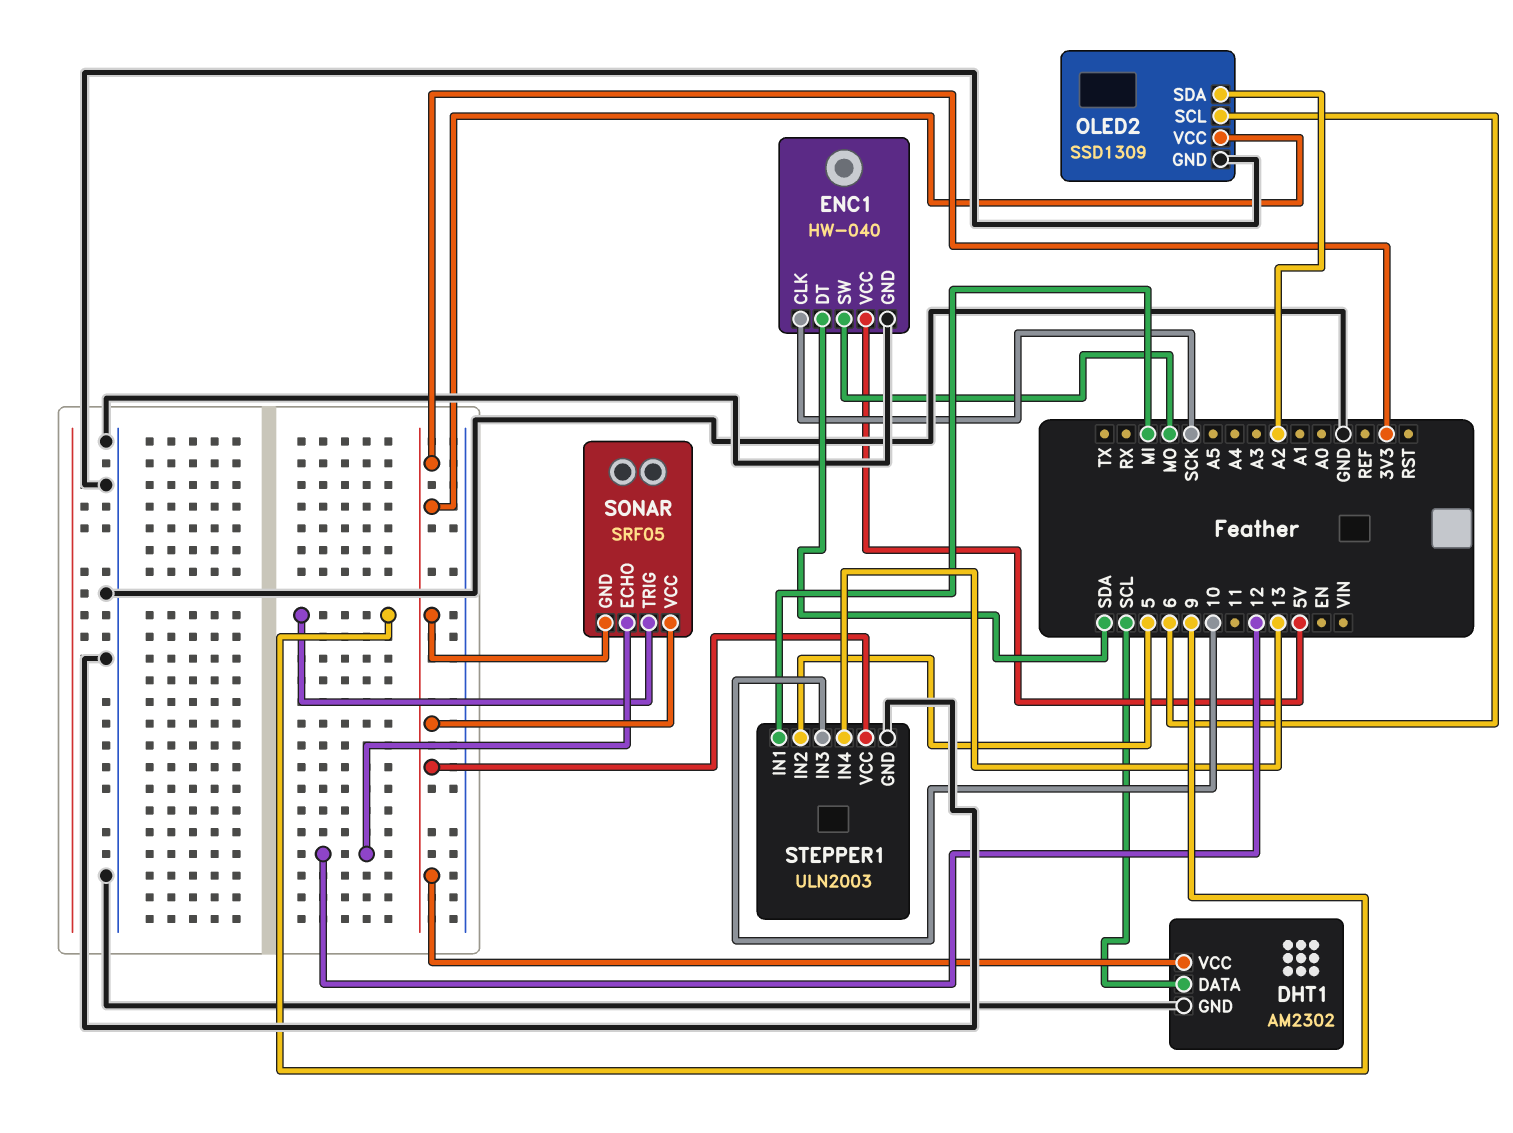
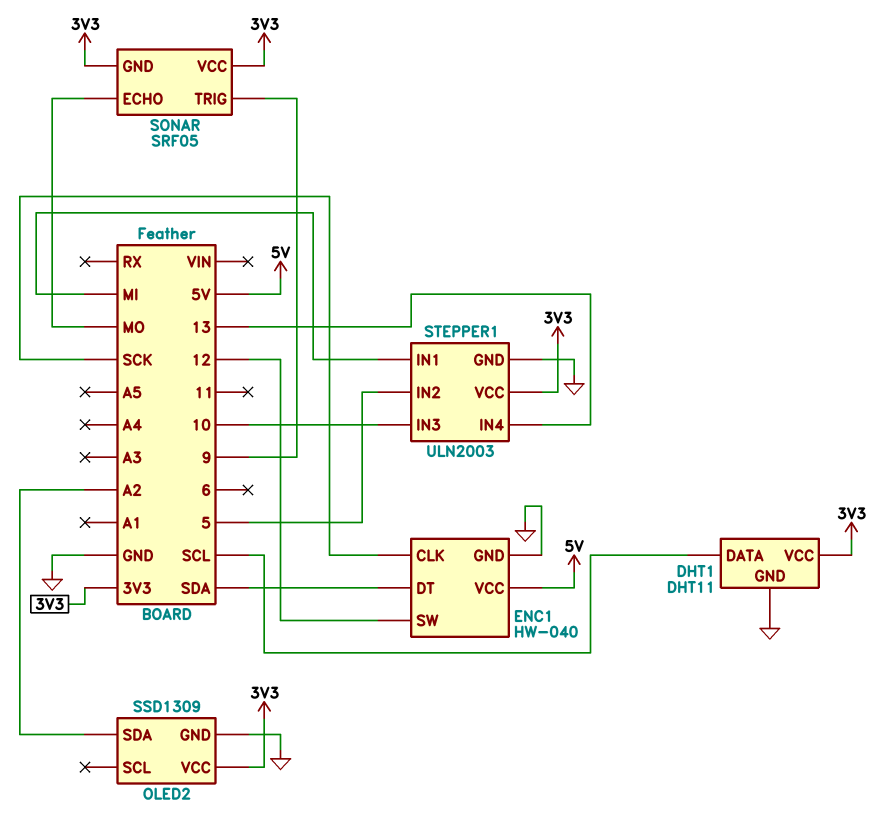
DHT1: AM2302 -> DHT11
ENC1 pin SW: MO -> 12
OLED2 pin SCL: 6 -> none
SONAR pin ECHO: 12 -> MO

